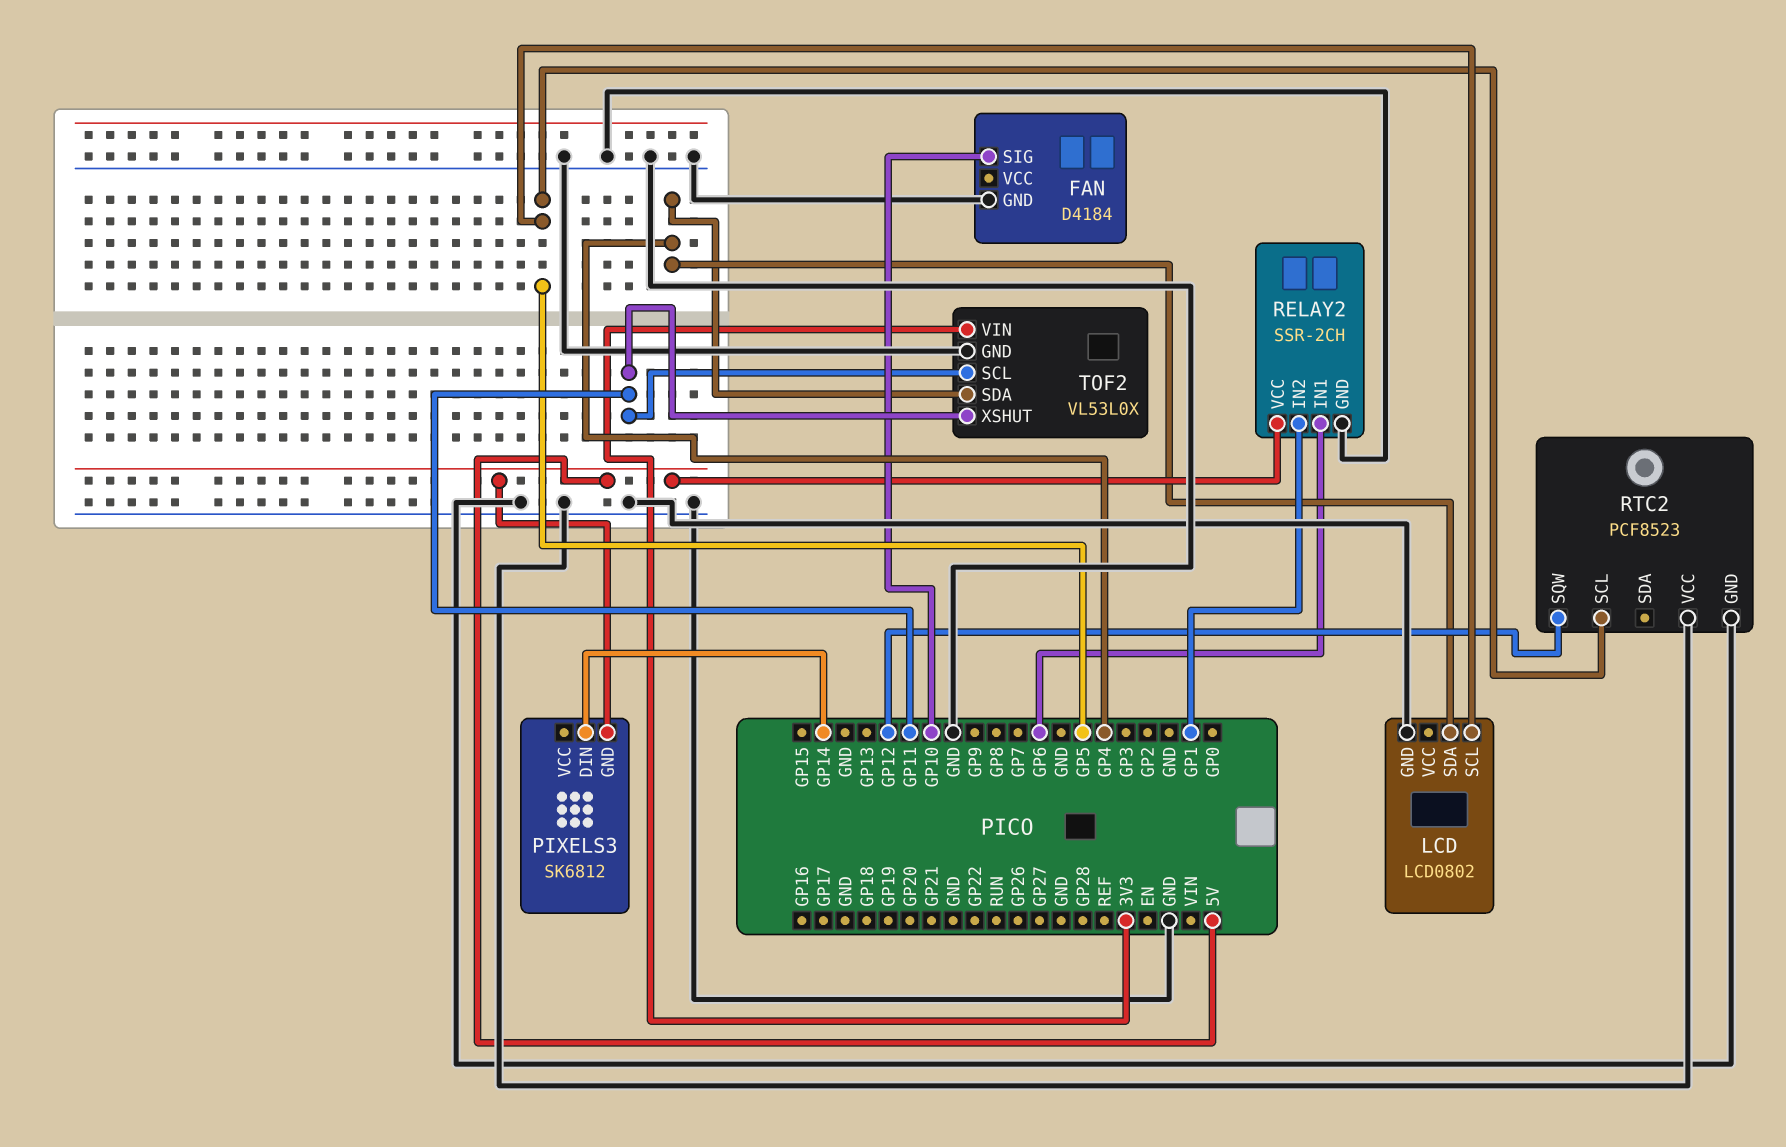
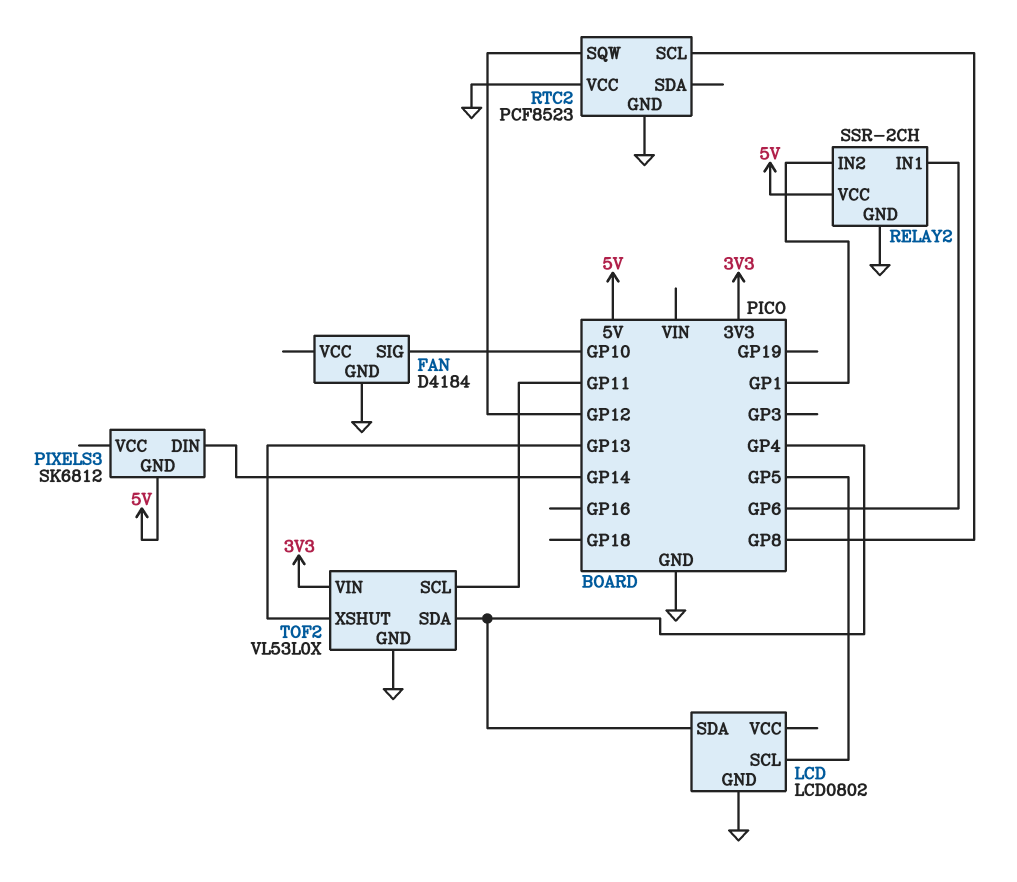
RTC2 pin SCL: GP5 -> GP8
TOF2 pin XSHUT: GP11 -> GP13

